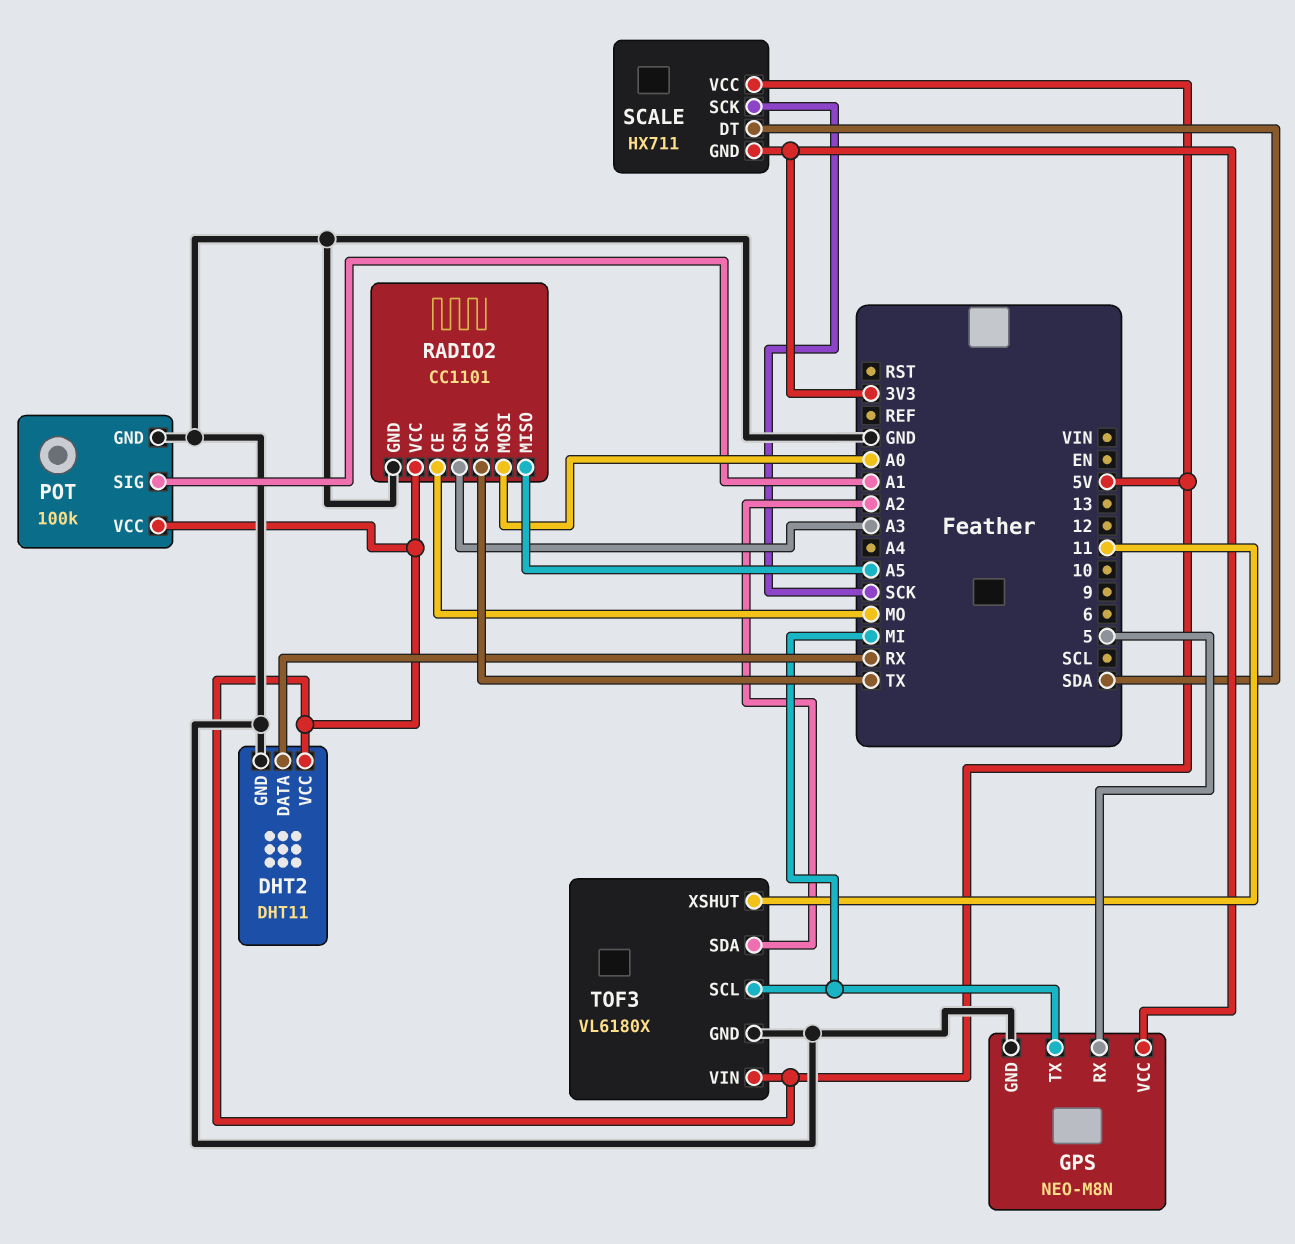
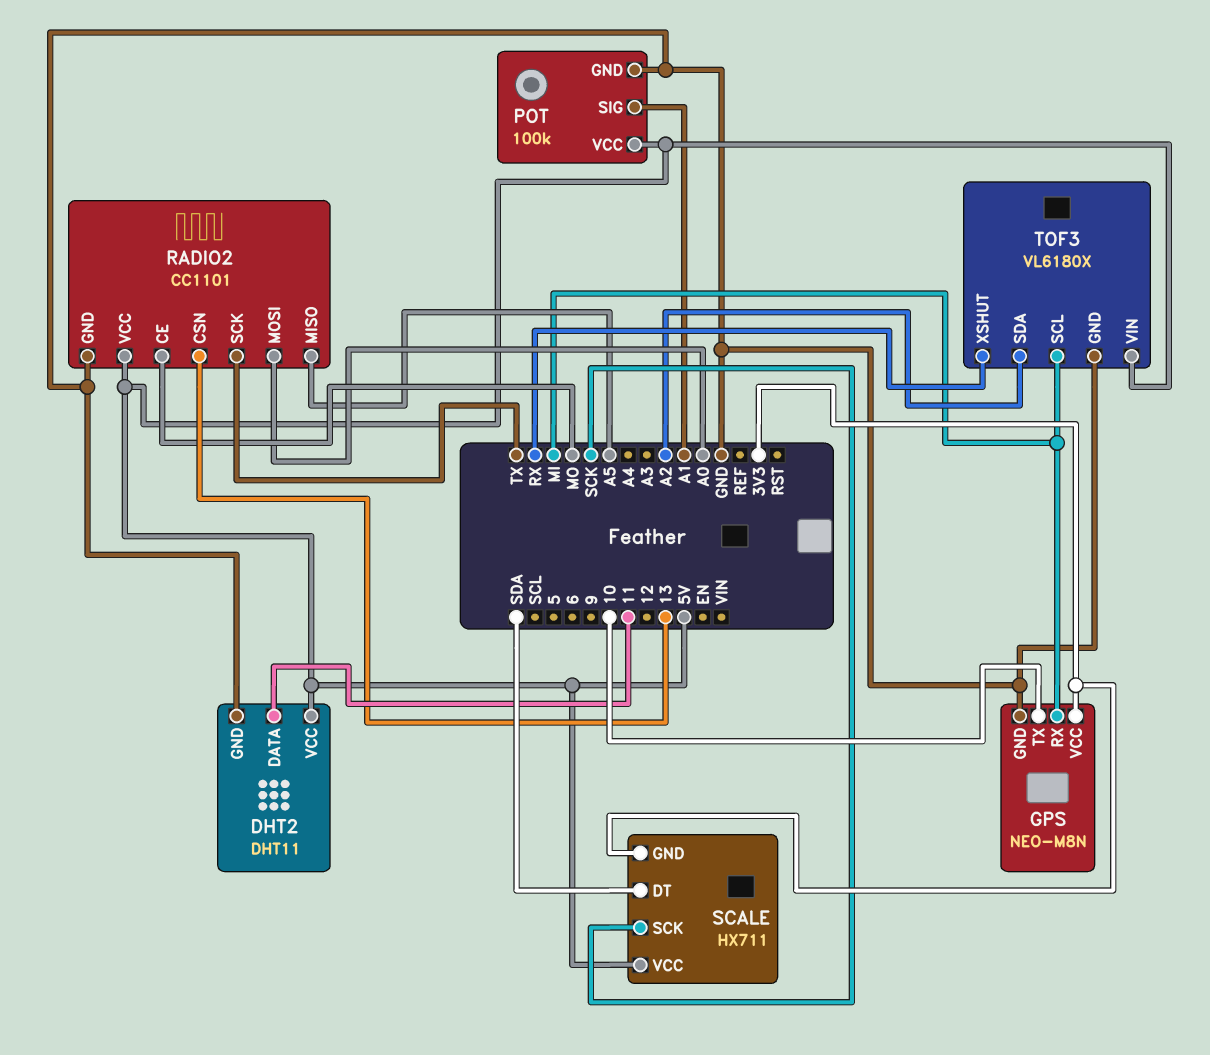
DHT2 pin DATA: RX -> 11
GPS pin RX: 5 -> MI
GPS pin TX: MI -> 10
RADIO2 pin CSN: A3 -> 13
TOF3 pin XSHUT: 11 -> RX

